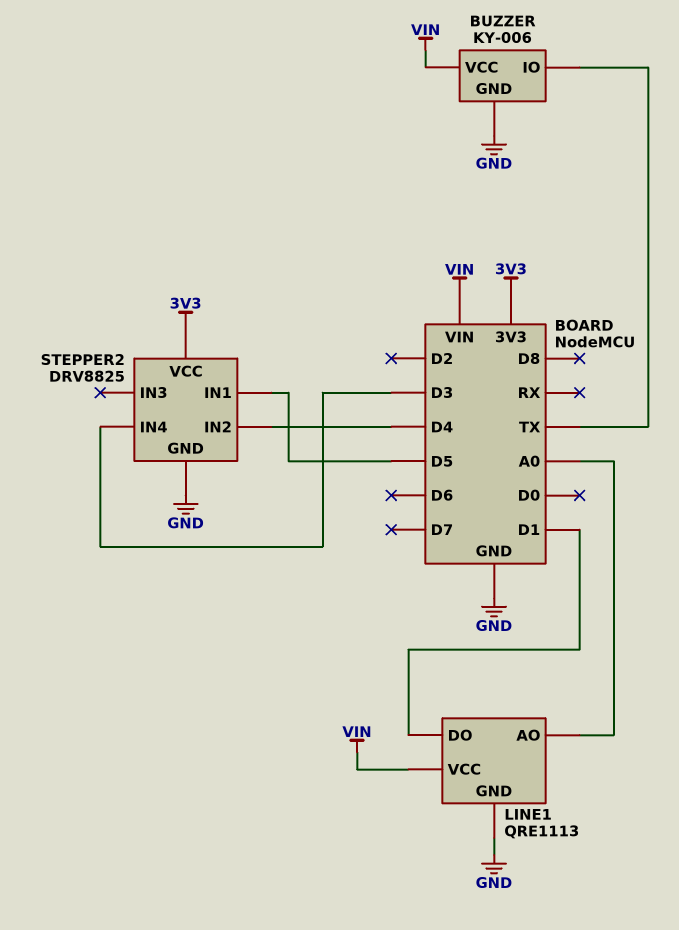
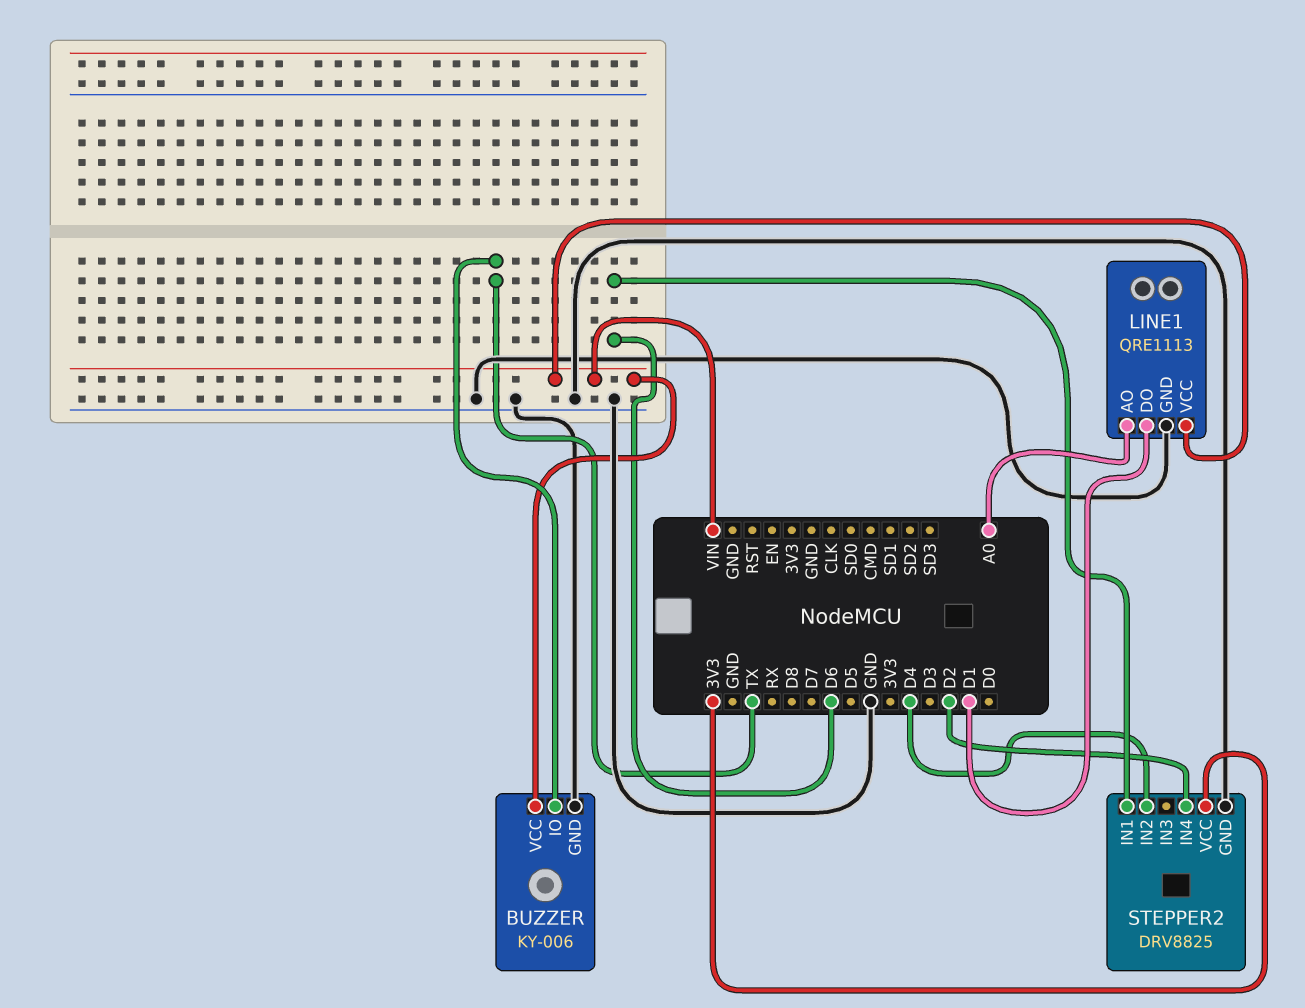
STEPPER2 pin IN1: D5 -> D6
STEPPER2 pin IN4: D3 -> D2

